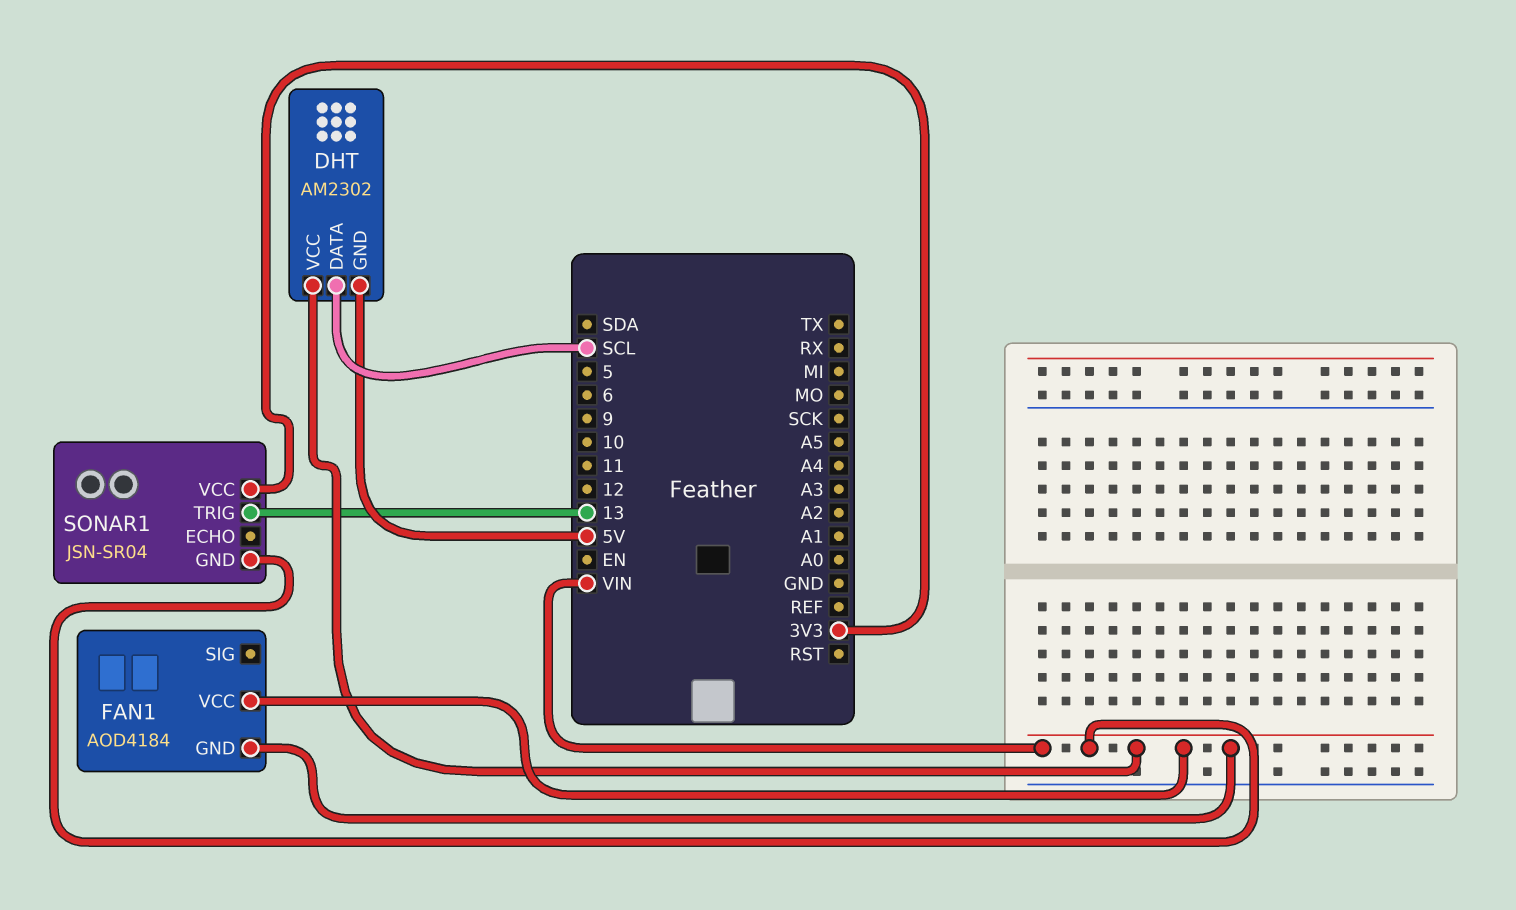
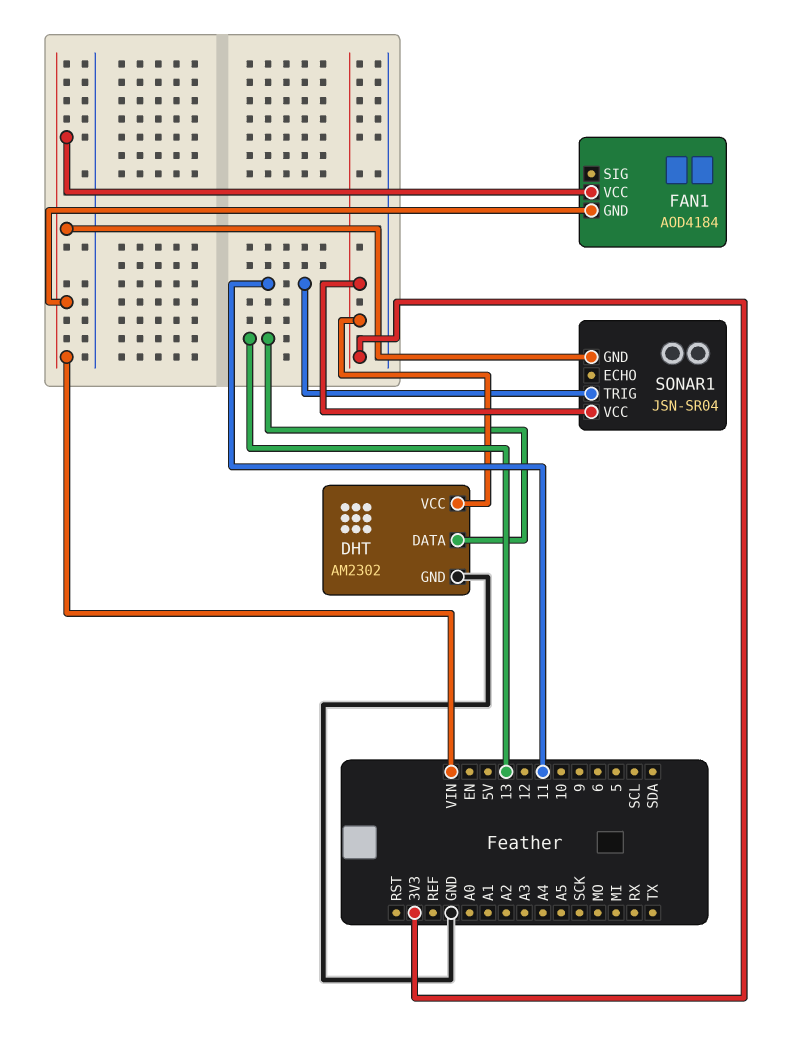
DHT pin DATA: SCL -> 13
DHT pin GND: 5V -> GND
DHT pin VCC: VIN -> 3V3
SONAR1 pin TRIG: 13 -> 11

